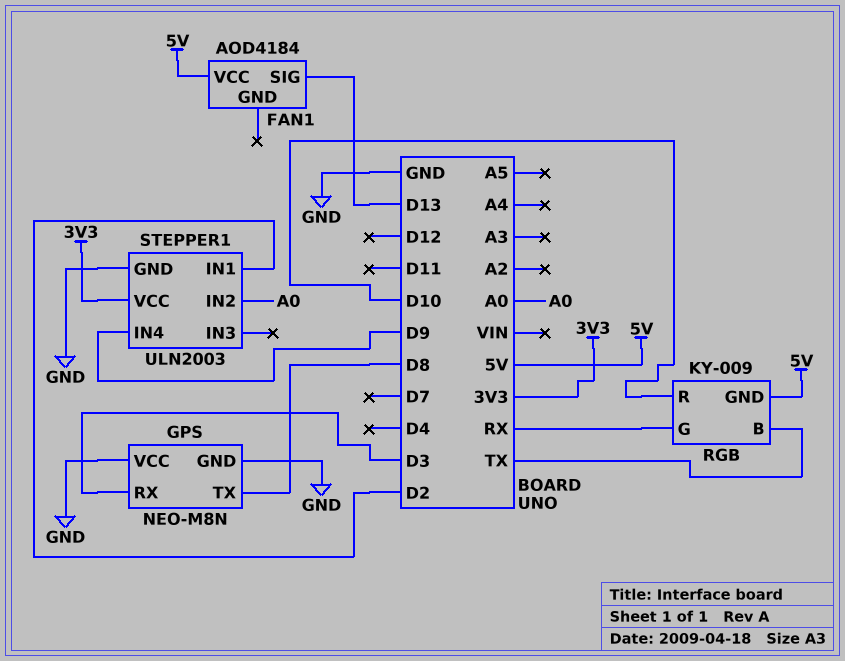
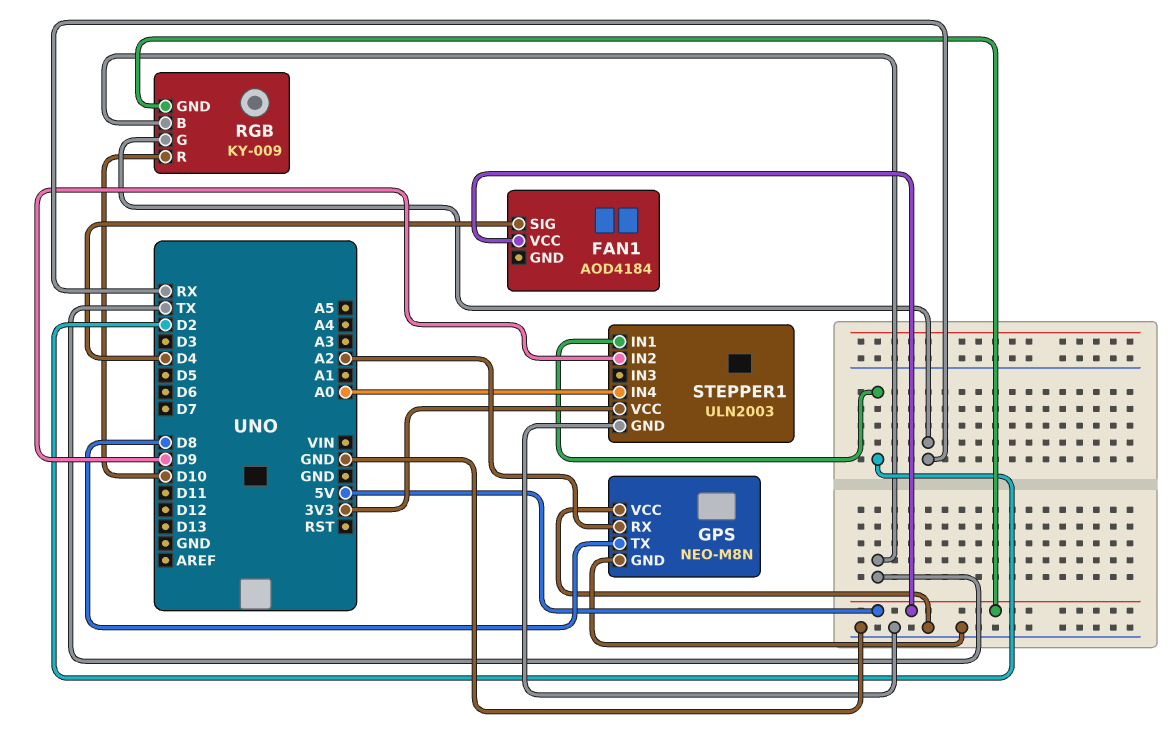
FAN1 pin SIG: D13 -> D4
GPS pin RX: D3 -> A2
STEPPER1 pin IN2: A0 -> D9
STEPPER1 pin IN4: D9 -> A0

